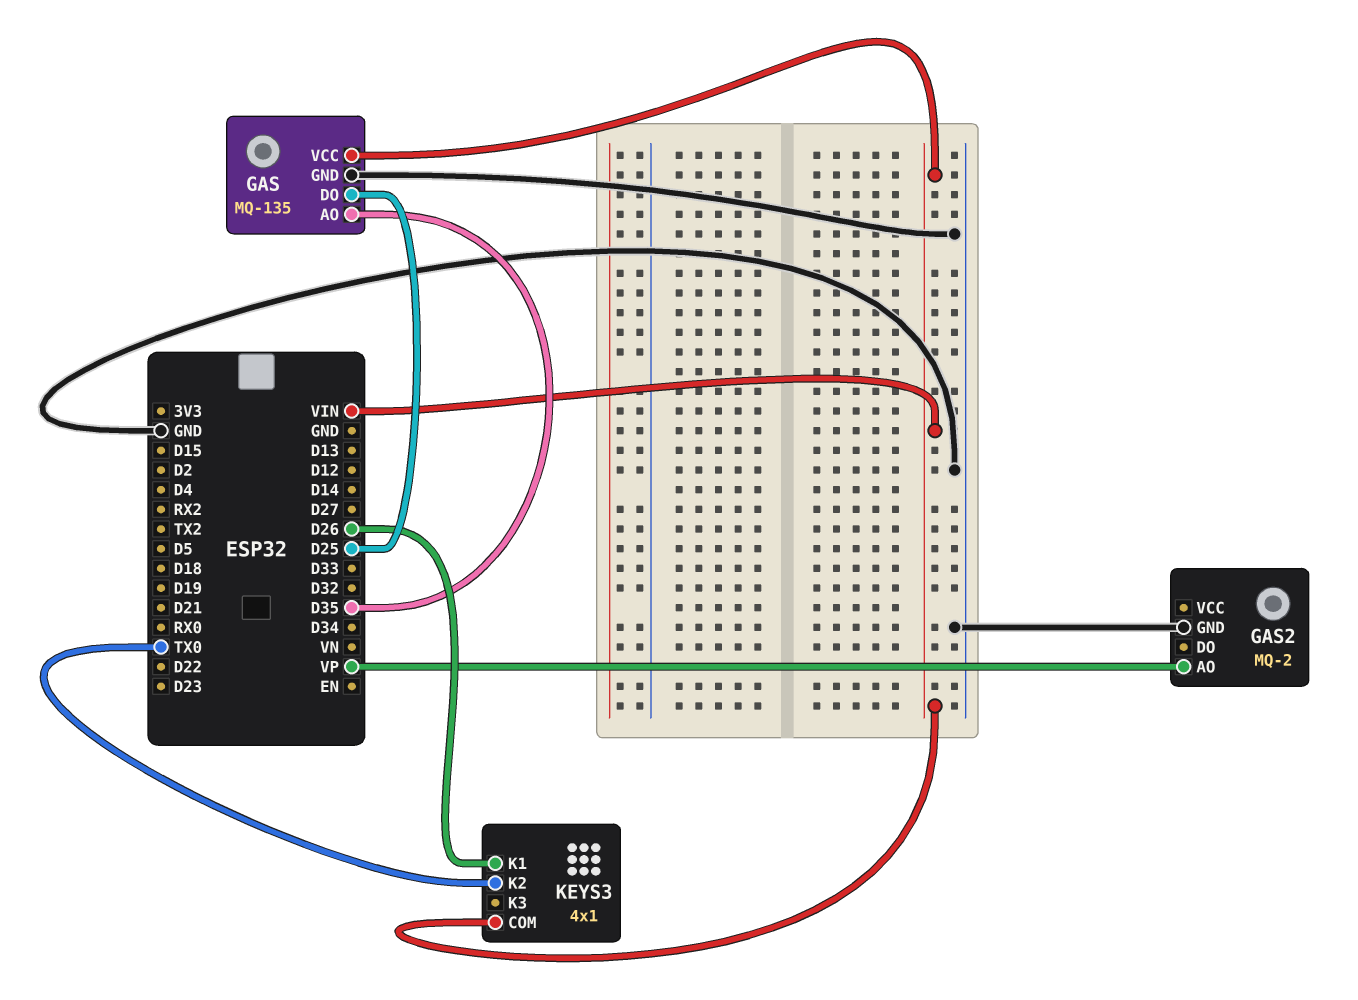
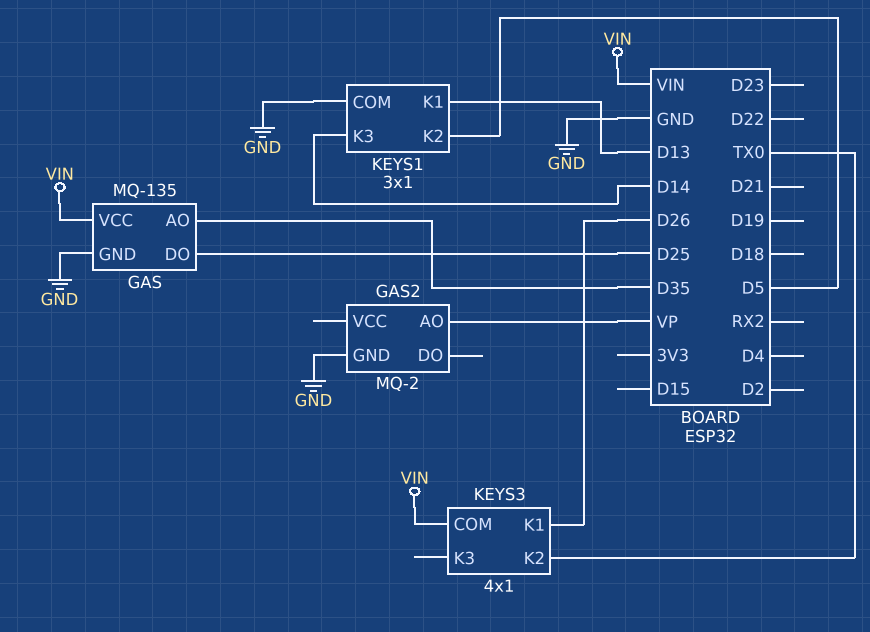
KEYS1: none -> 3x1
KEYS1 pin COM: none -> GND
KEYS1 pin K1: none -> D13
KEYS1 pin K2: none -> D5
KEYS1 pin K3: none -> D14

